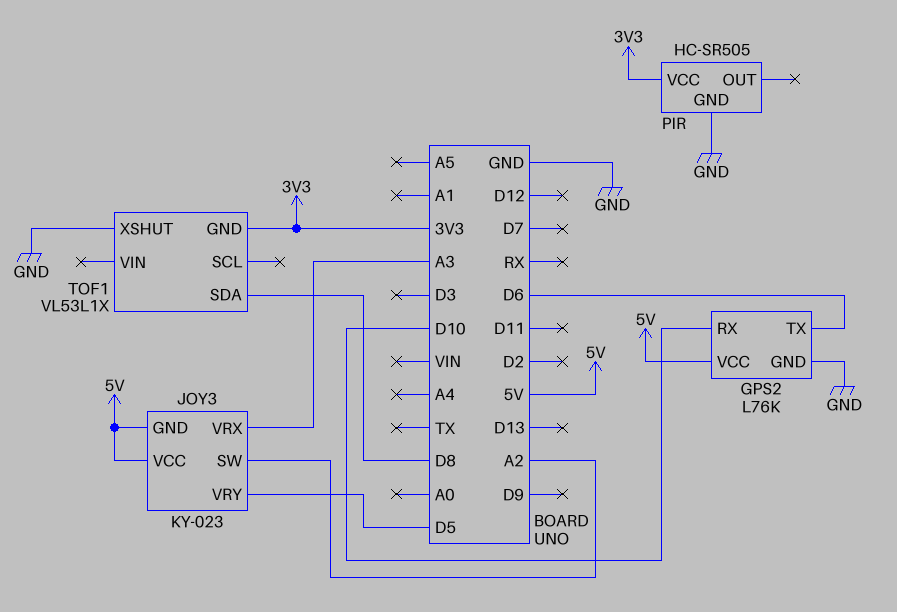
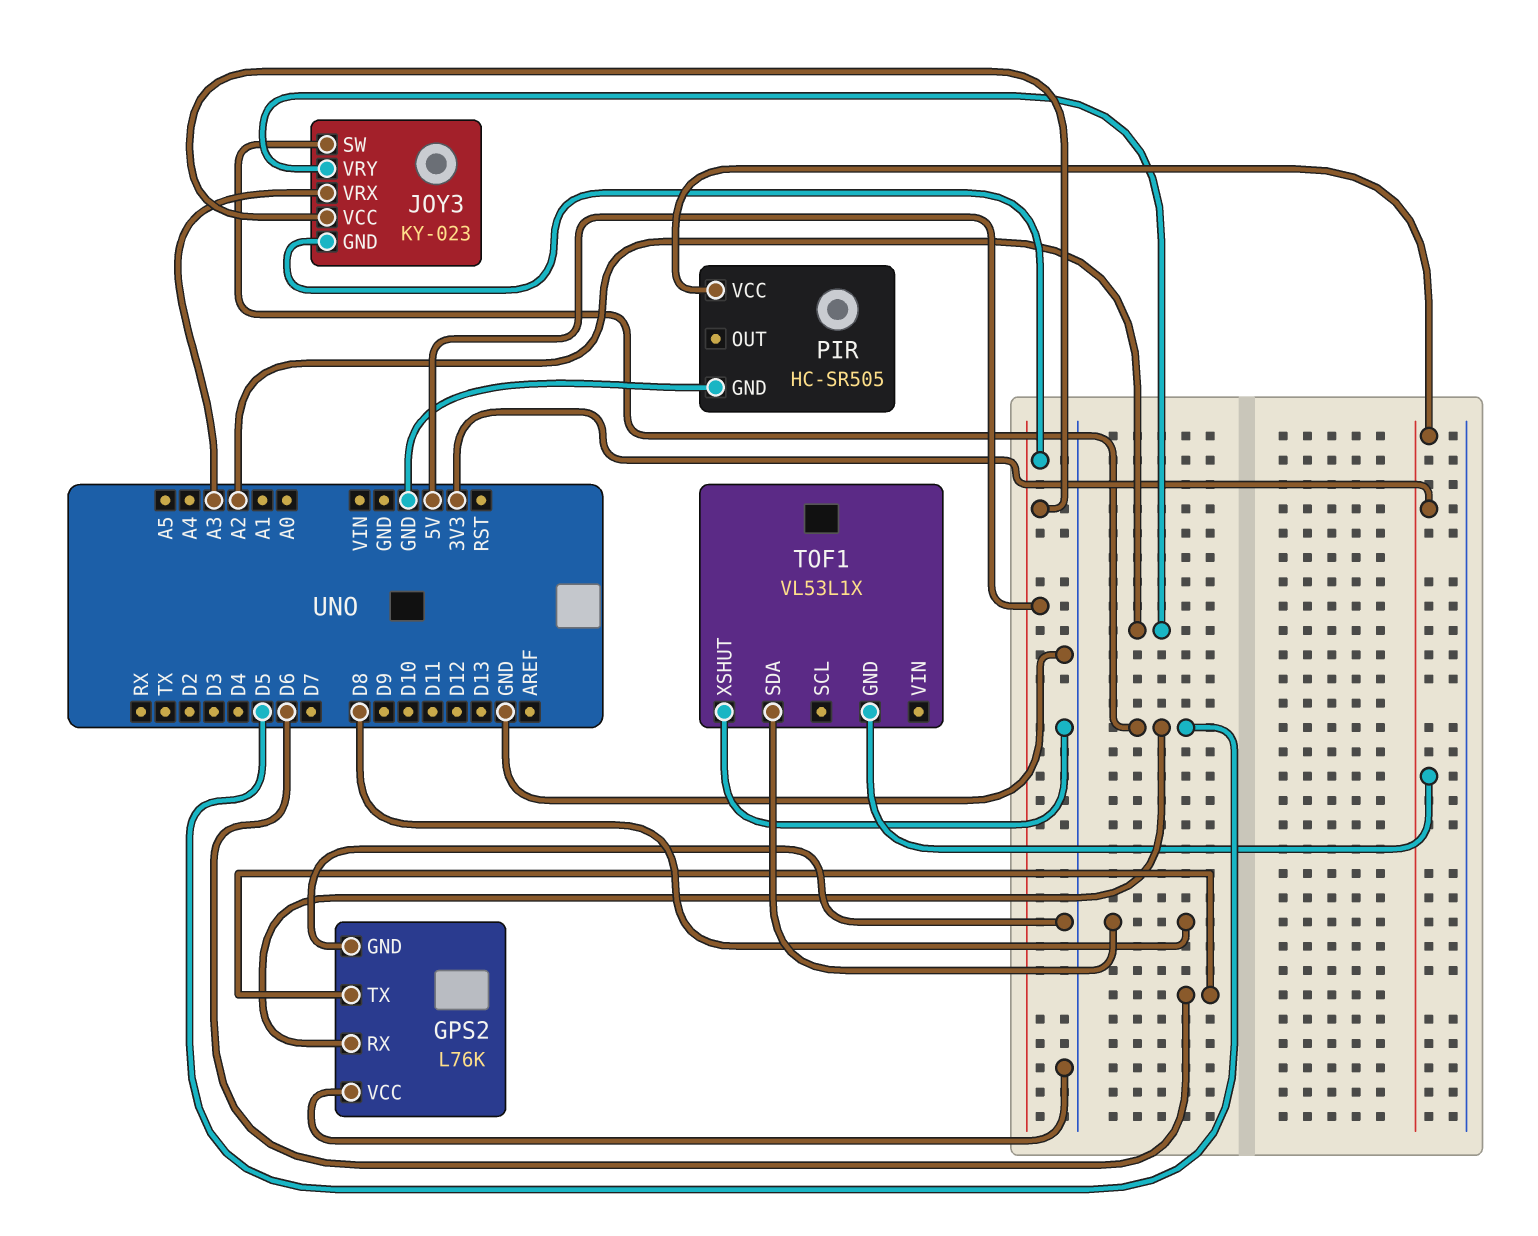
GPS2 pin RX: D10 -> D5
GPS2 pin VCC: 5V -> GND
JOY3 pin SW: A2 -> D5
JOY3 pin VRY: D5 -> A2

